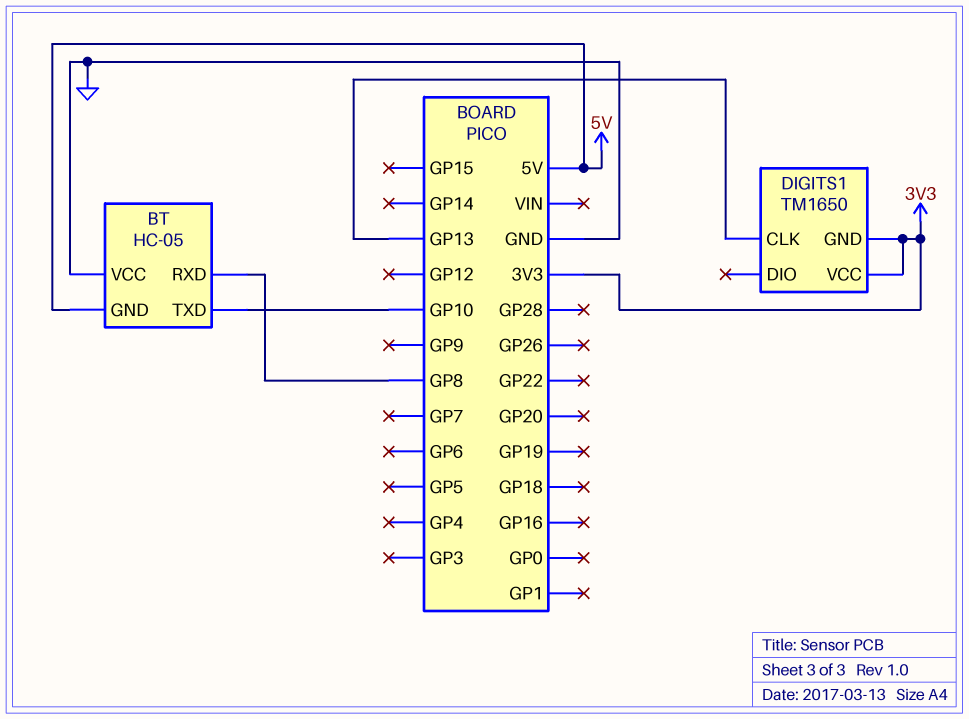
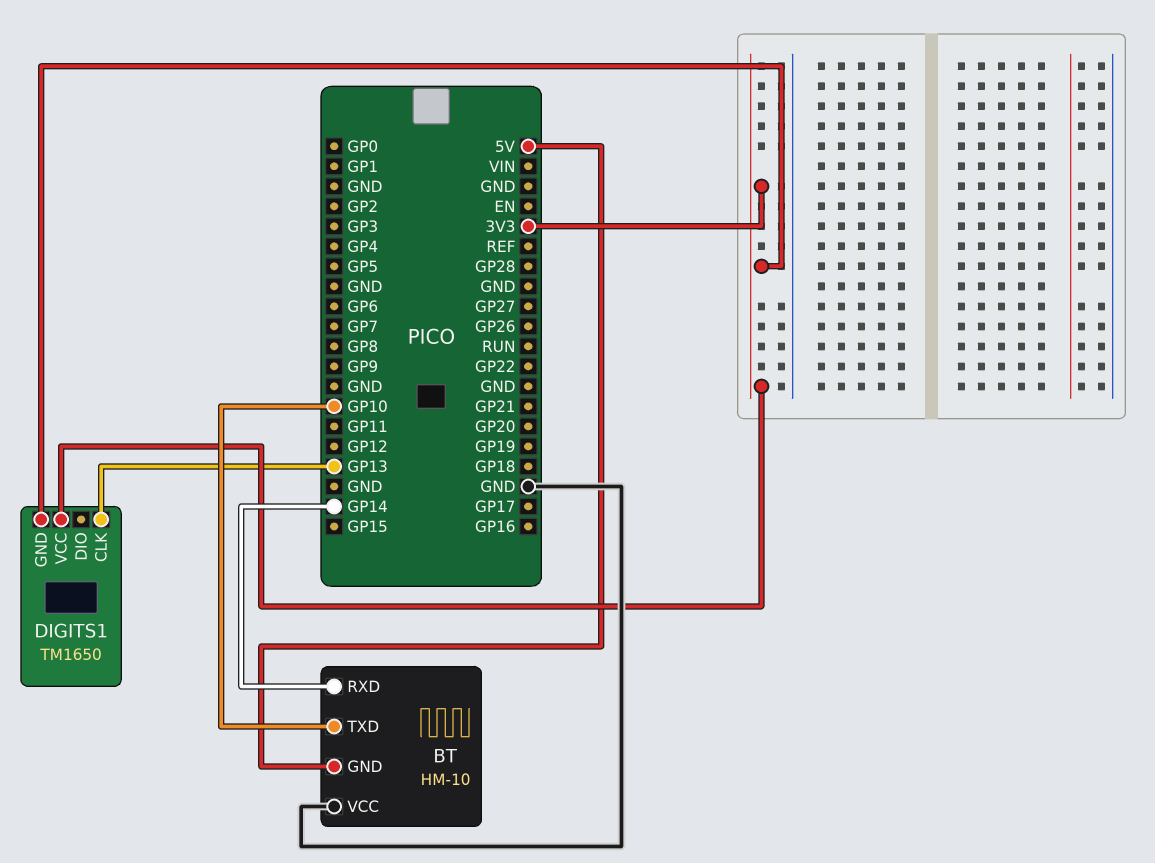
BT: HC-05 -> HM-10
BT pin RXD: GP8 -> GP14

